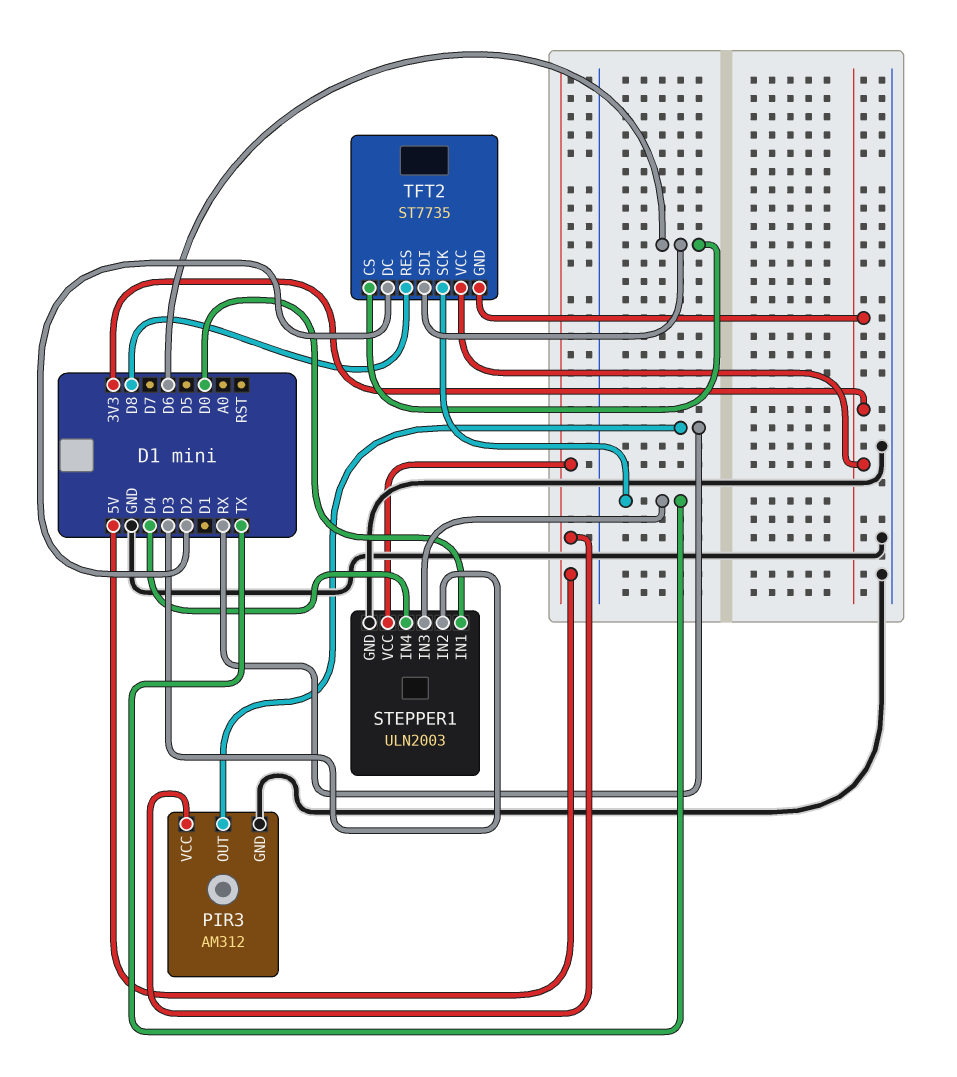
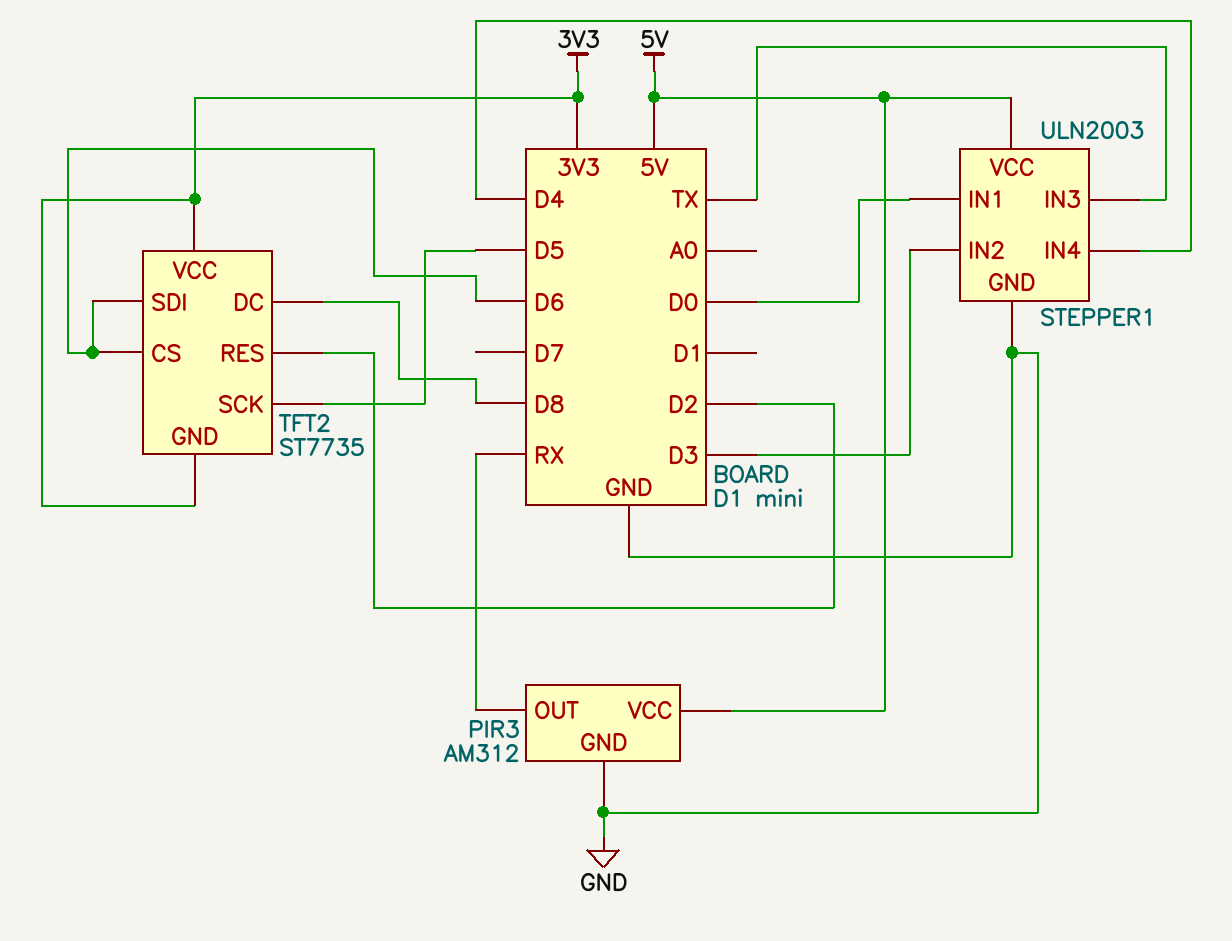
TFT2 pin DC: D2 -> D8
TFT2 pin RES: D8 -> D2
TFT2 pin SCK: TX -> D5

